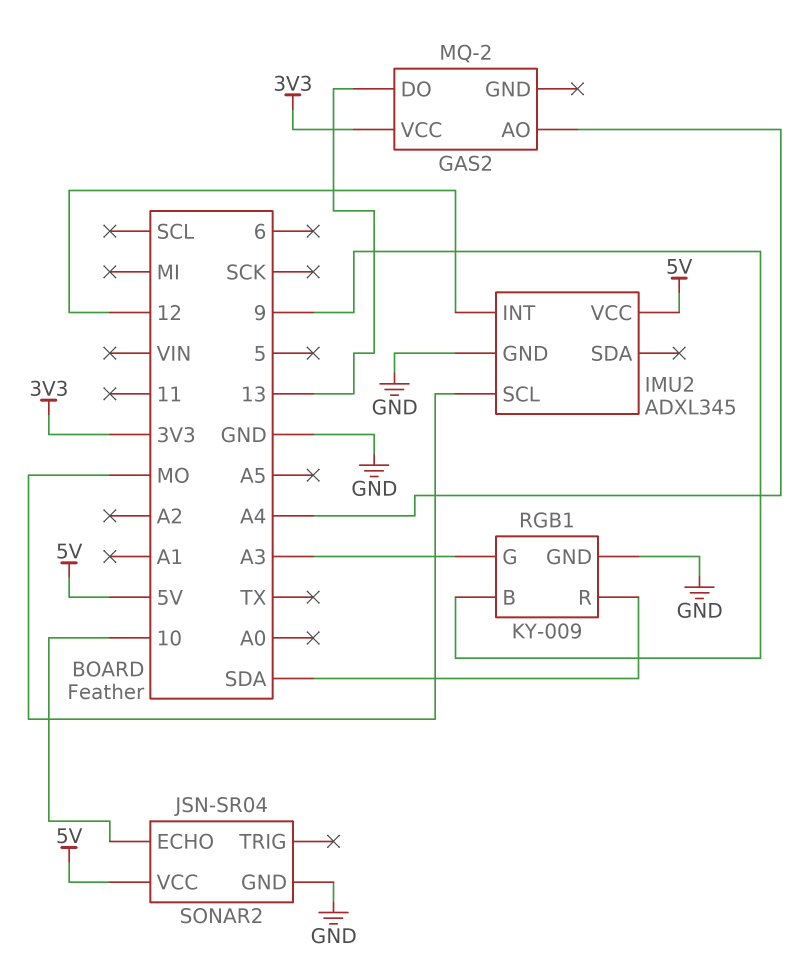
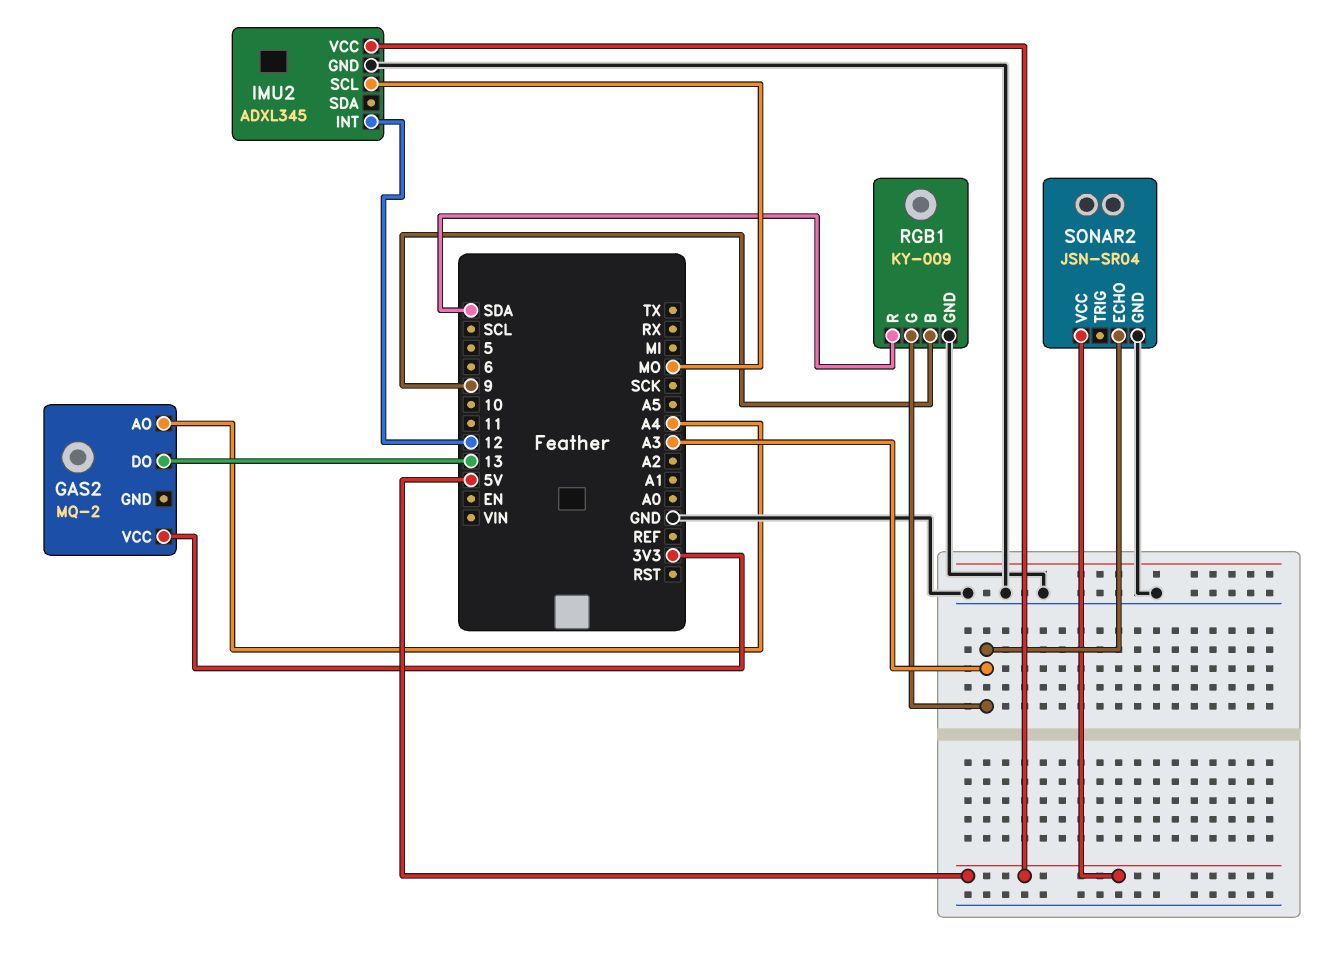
SONAR2 pin ECHO: 10 -> A3

